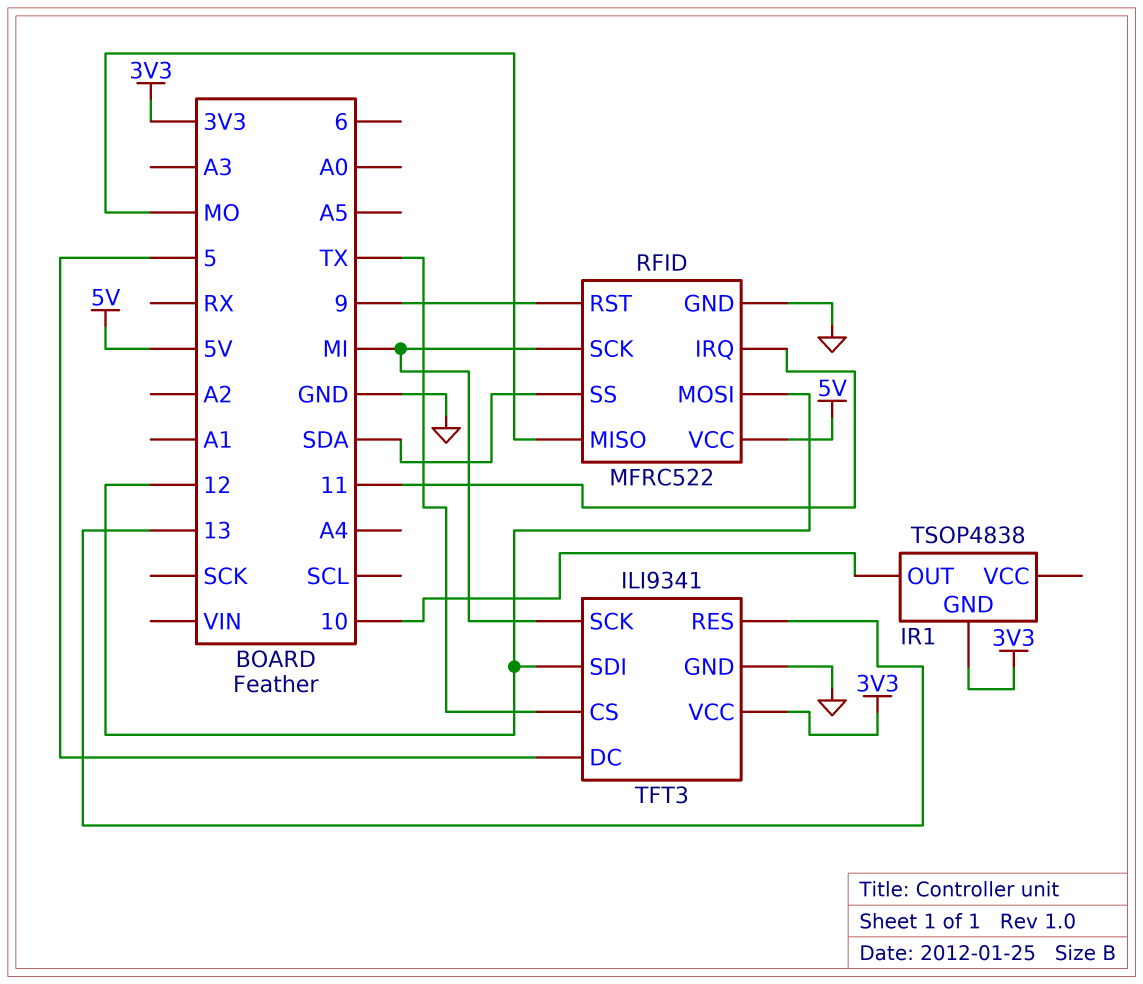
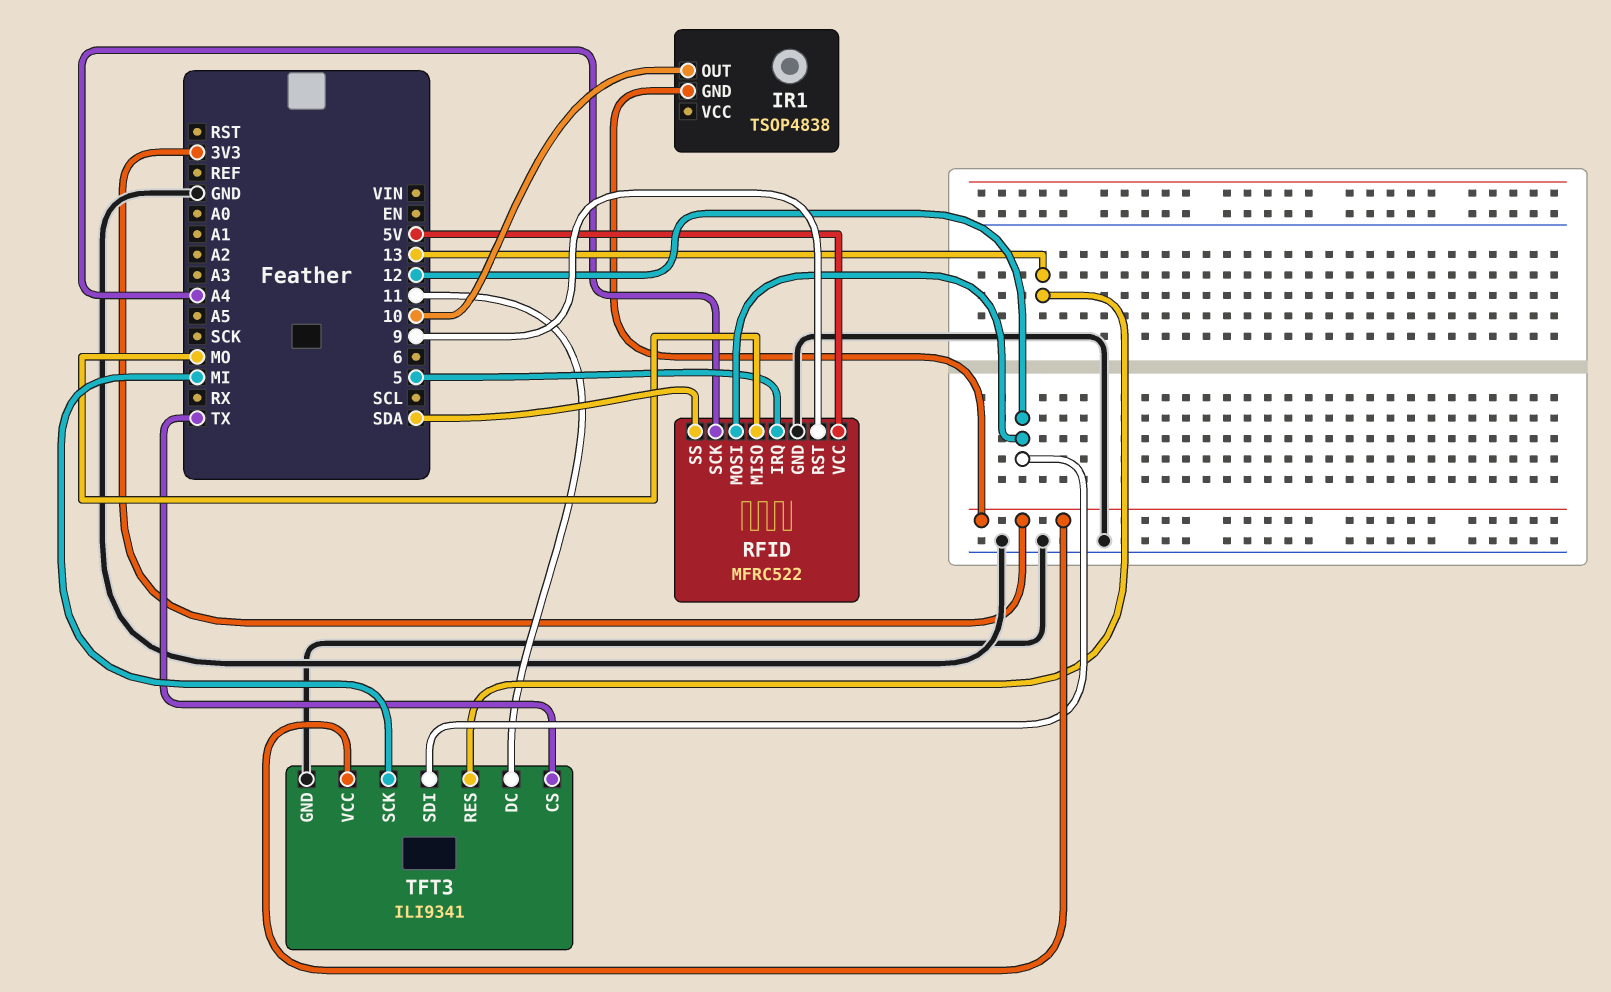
RFID pin IRQ: 11 -> 5
RFID pin SCK: MI -> A4
TFT3 pin DC: 5 -> 11

